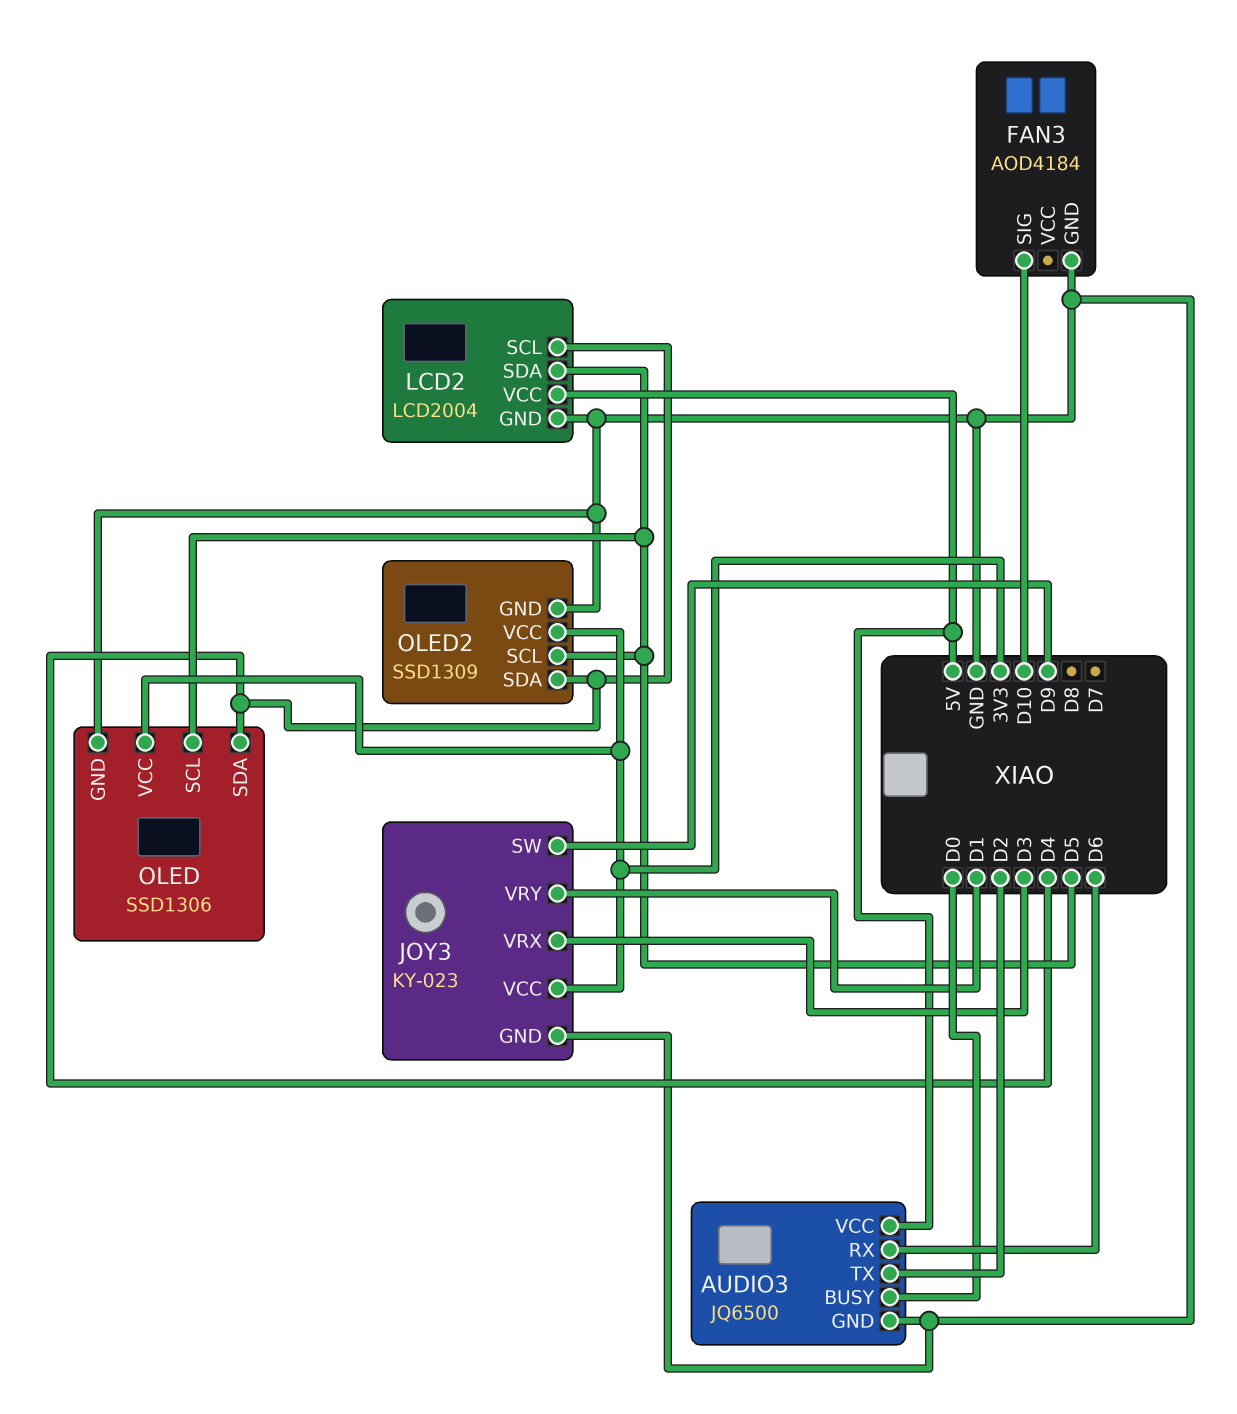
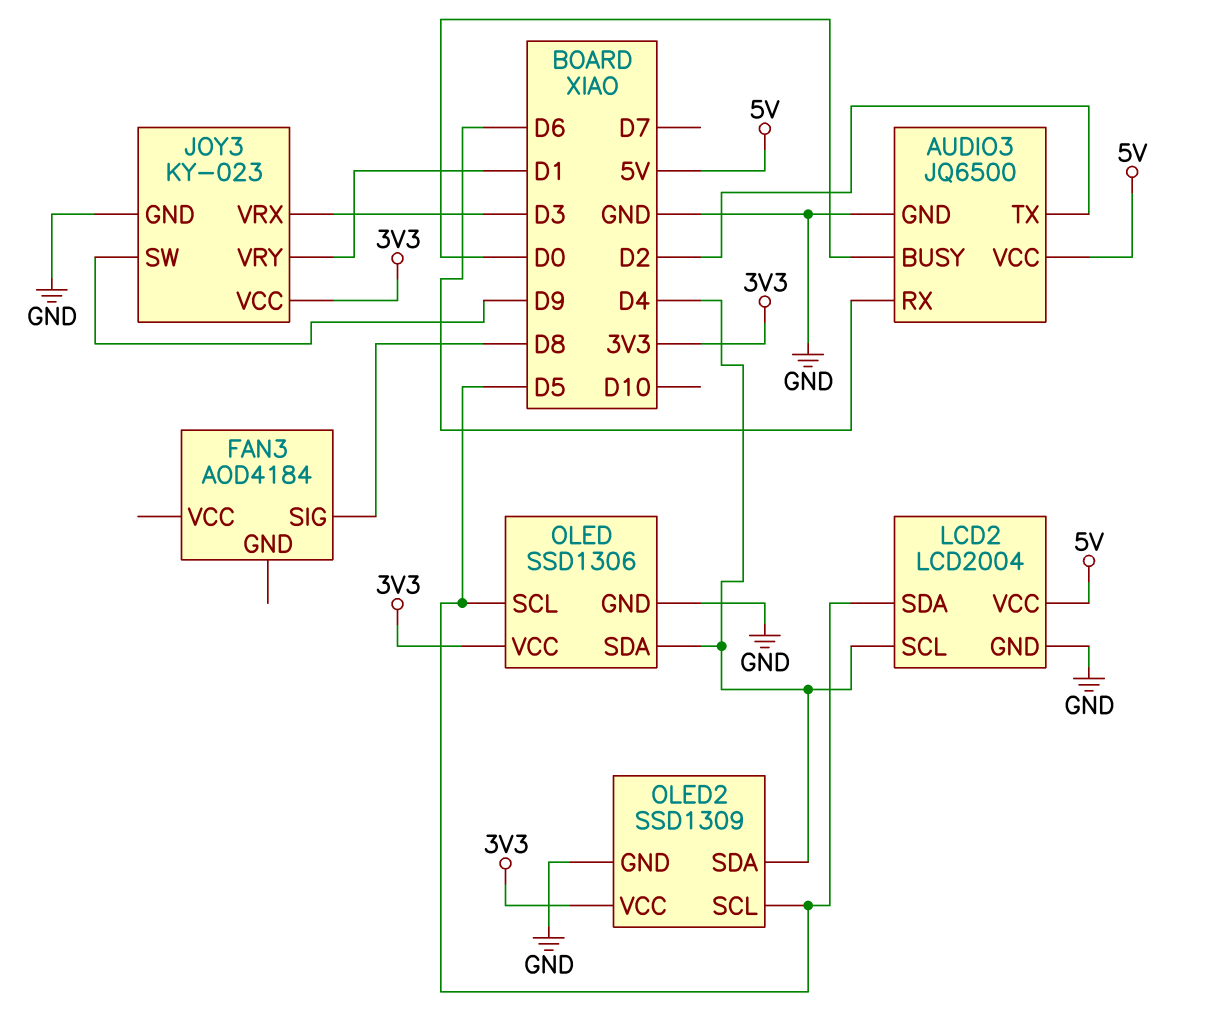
FAN3 pin GND: GND -> none
FAN3 pin SIG: D10 -> D8

